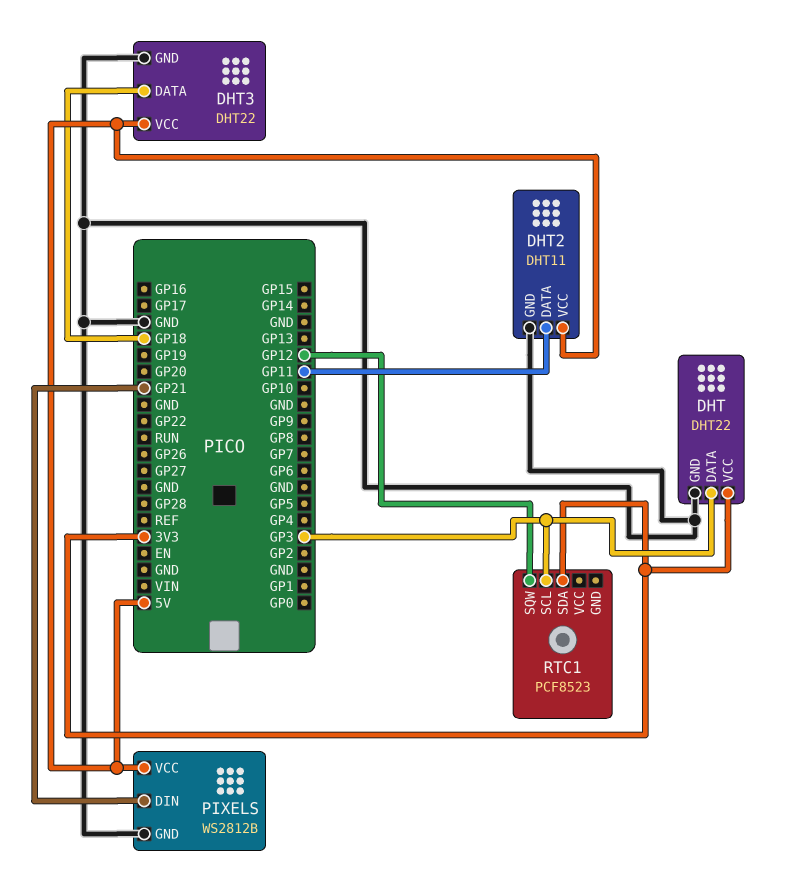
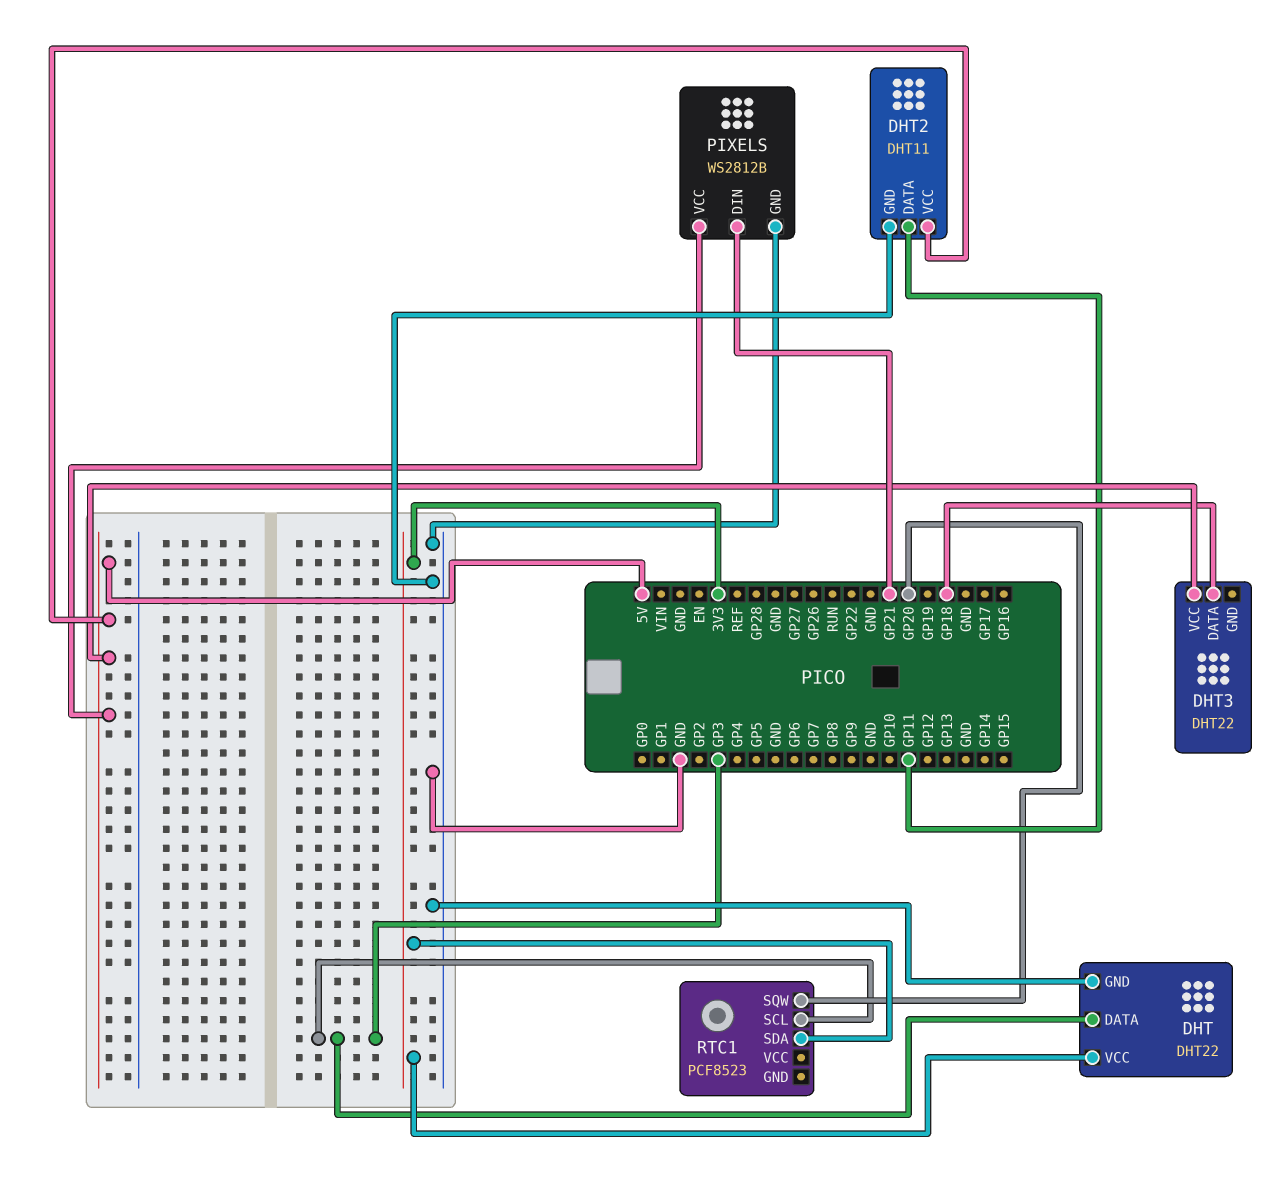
DHT3 pin GND: GND -> none
RTC1 pin SQW: GP12 -> GP20

